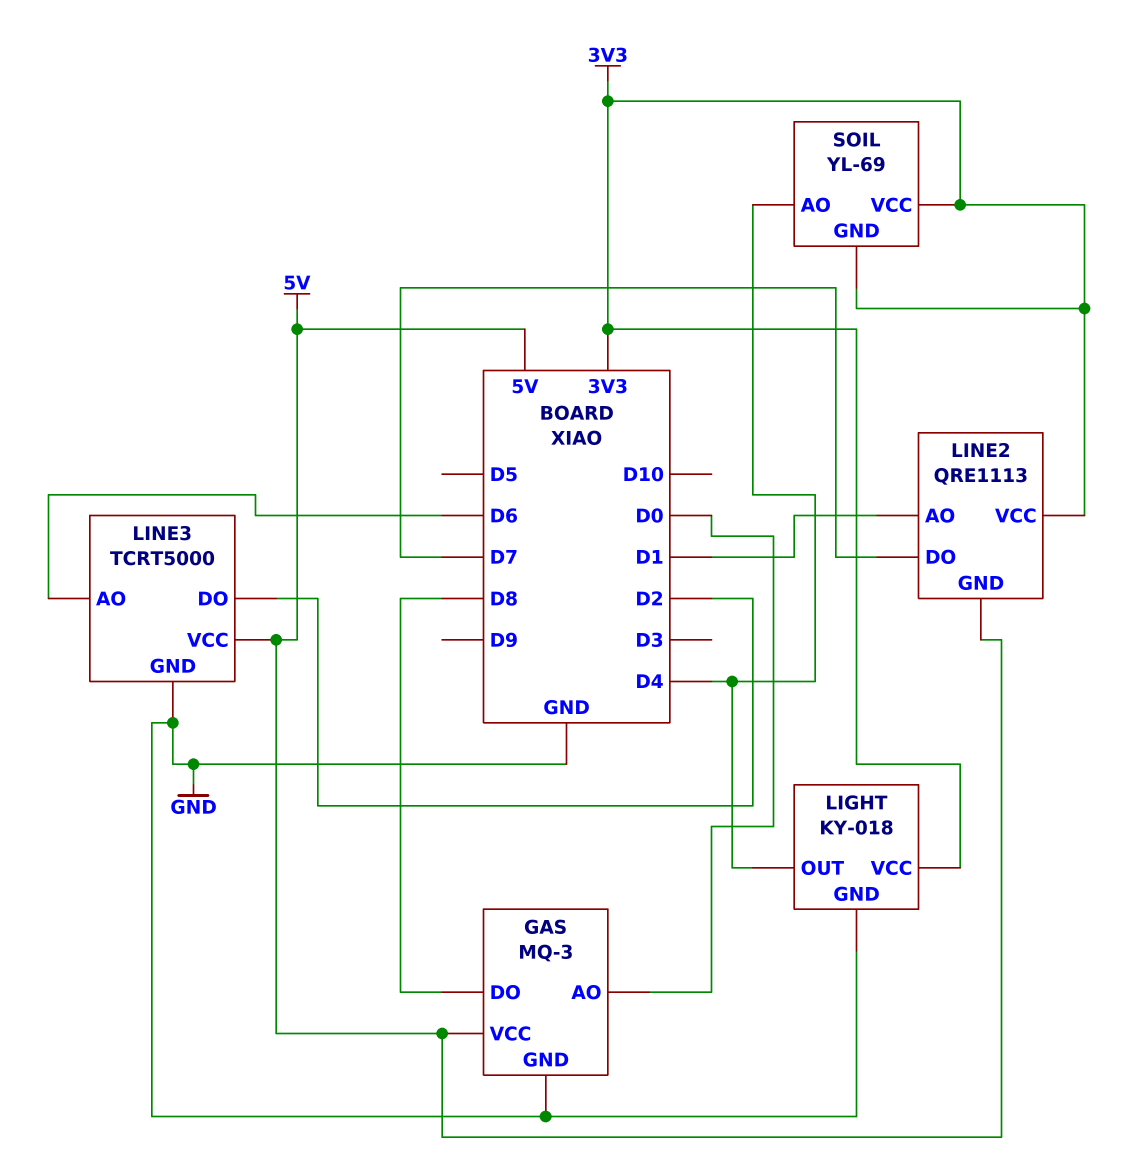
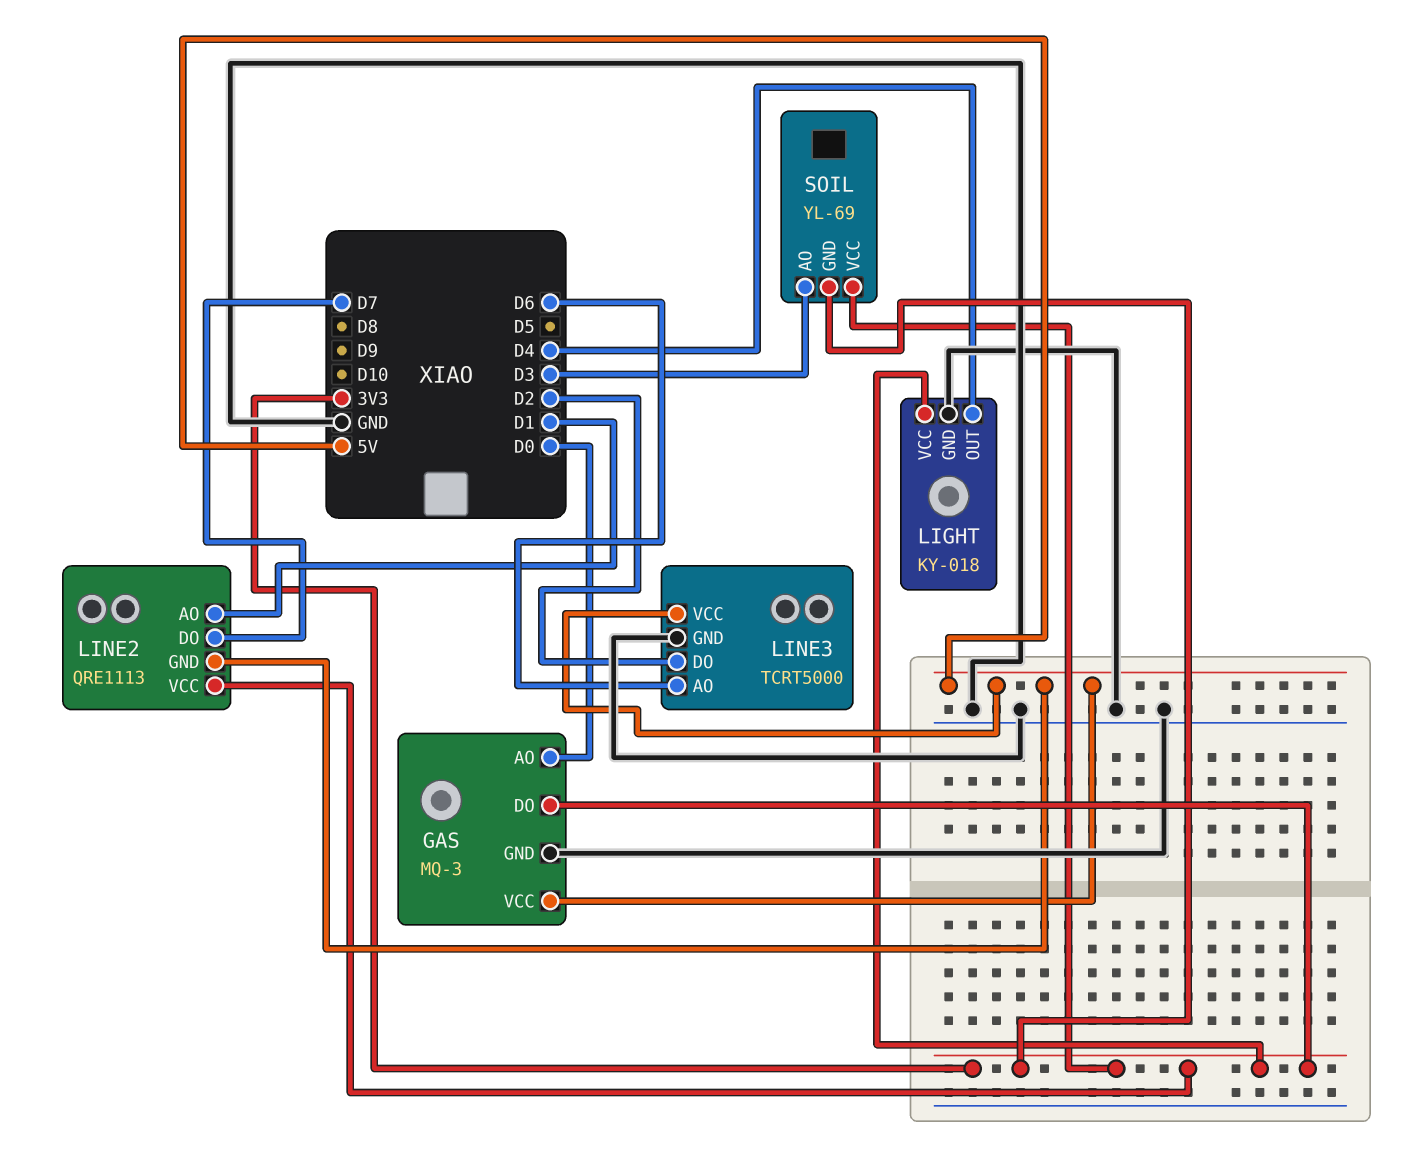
GAS pin DO: D8 -> 3V3
SOIL pin AO: D4 -> D3

